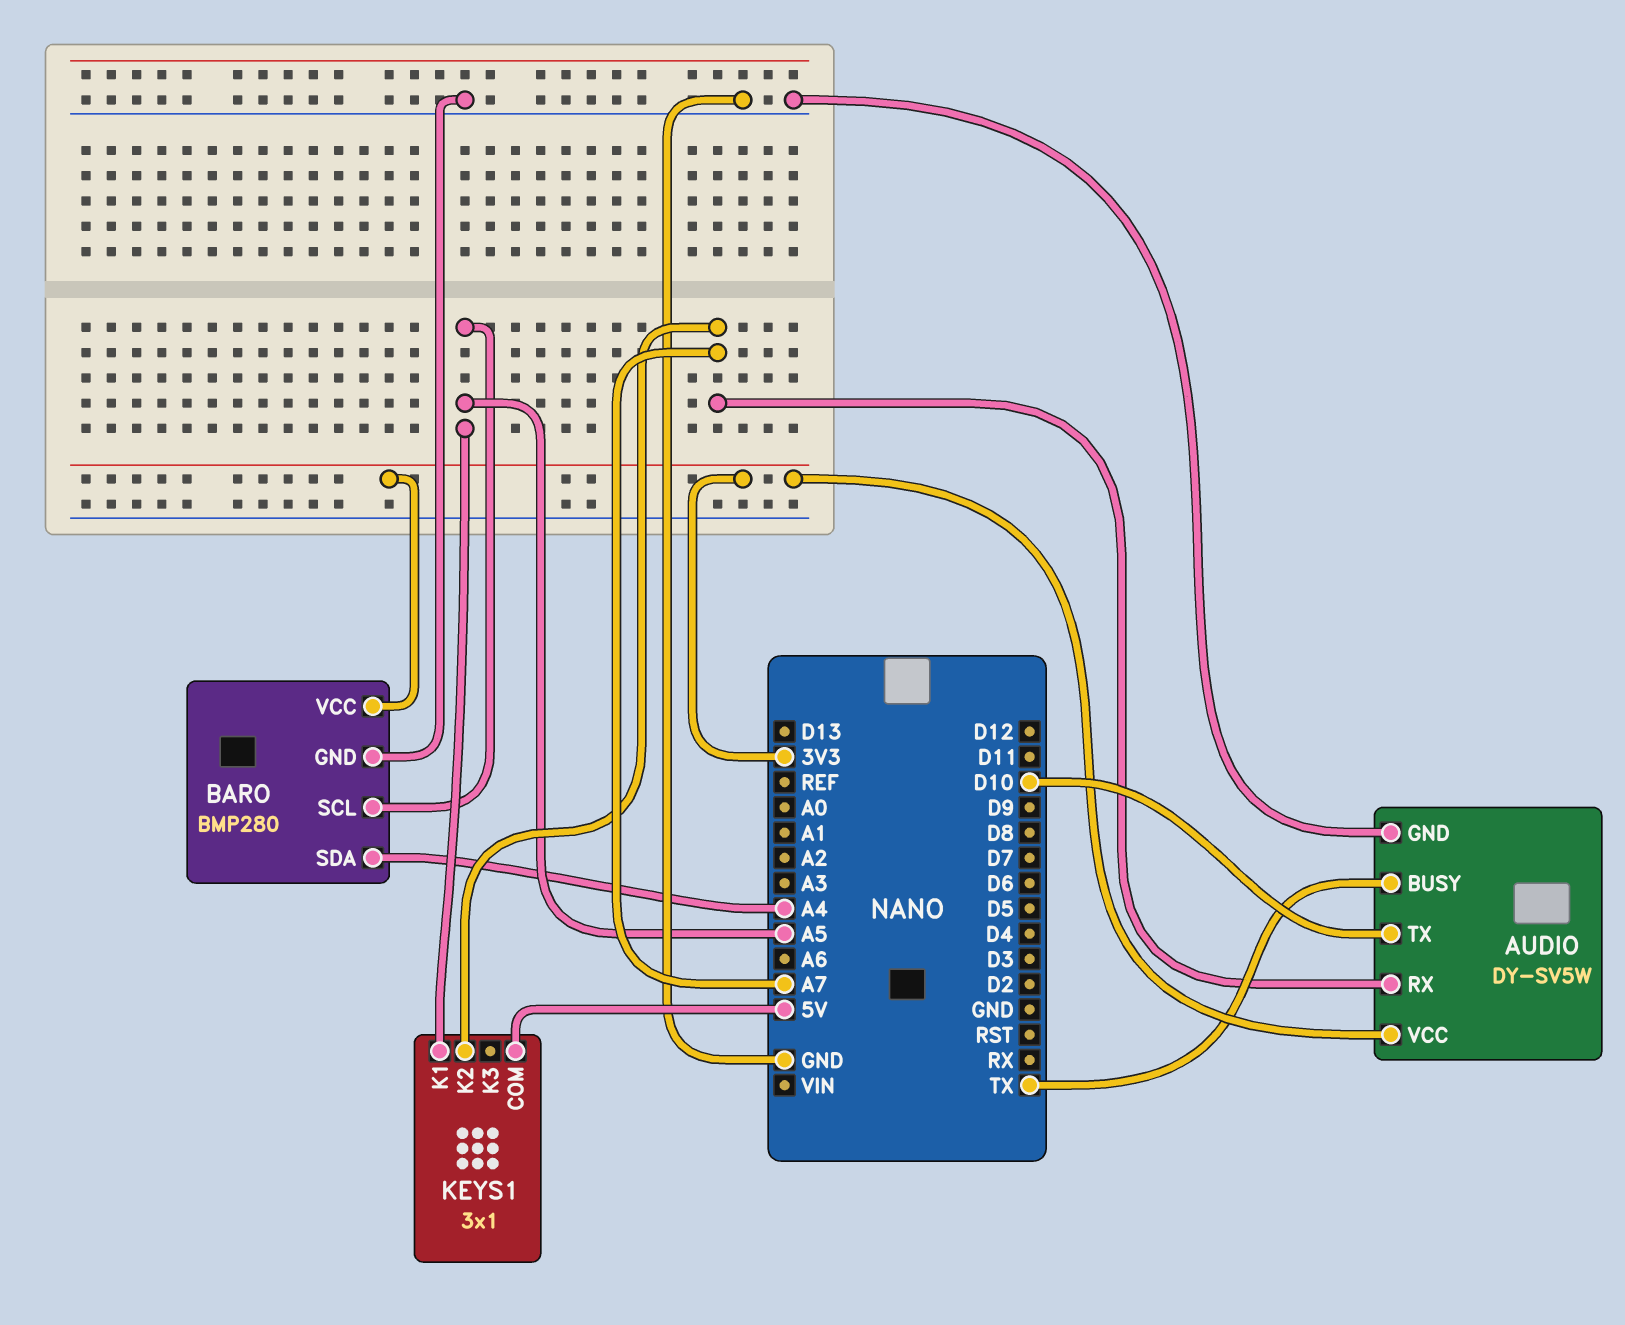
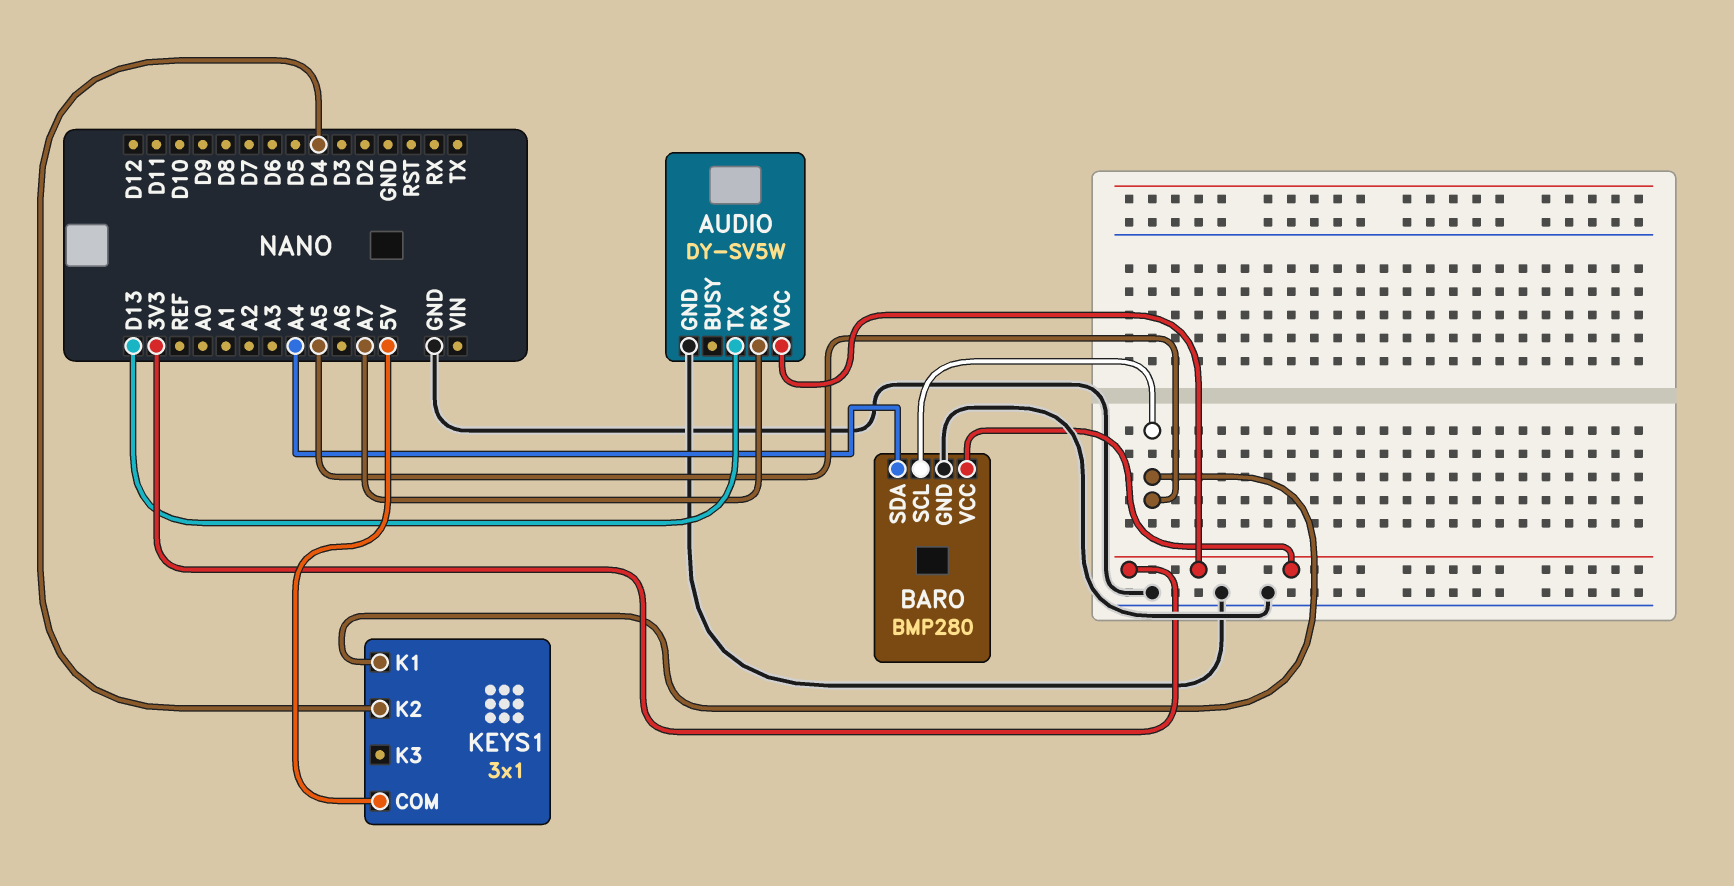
AUDIO pin BUSY: TX -> none
AUDIO pin TX: D10 -> D13
KEYS1 pin K2: A7 -> D4

